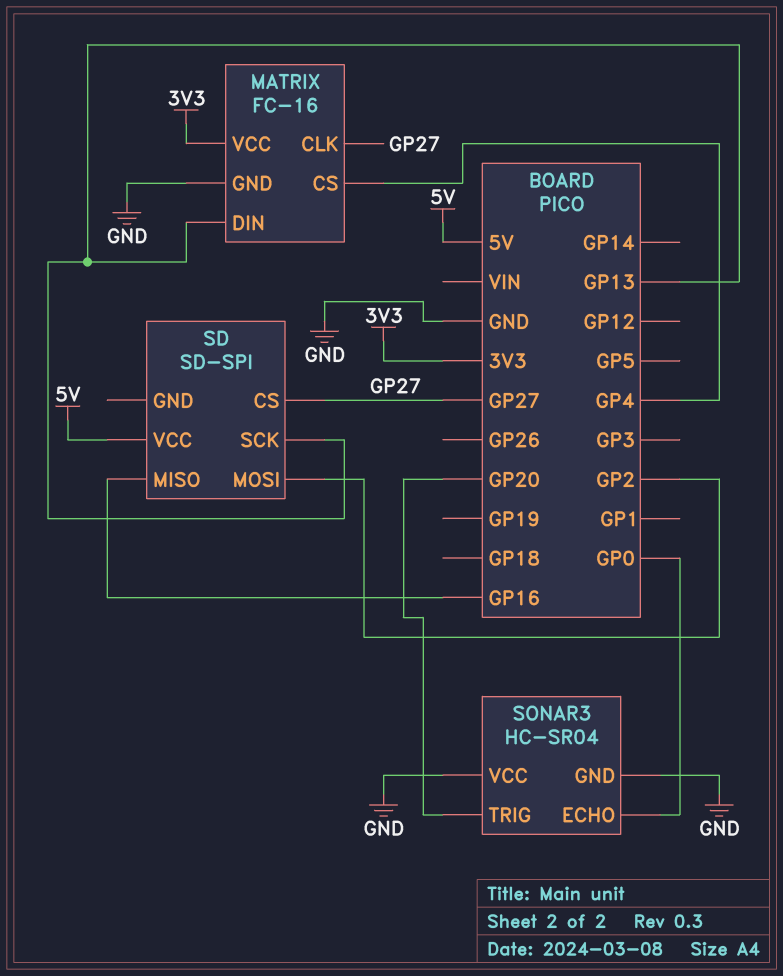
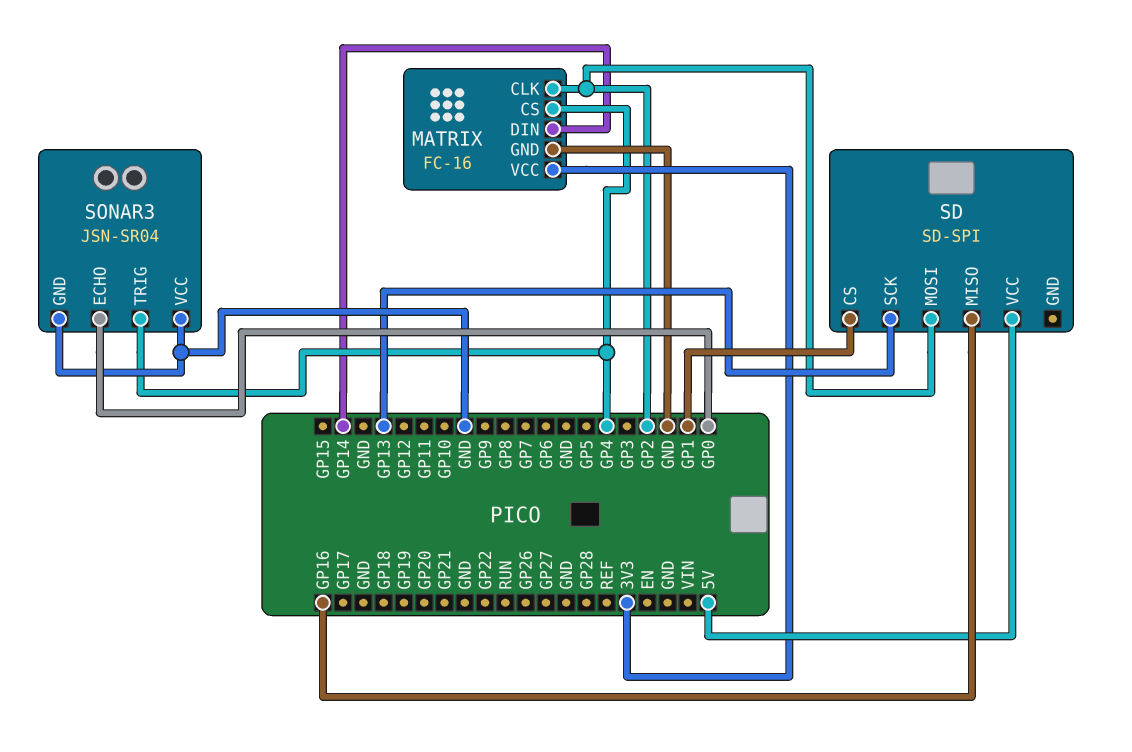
MATRIX pin CLK: GP27 -> GP2
MATRIX pin DIN: GP13 -> GP14
SD pin CS: GP27 -> GP1
SONAR3: HC-SR04 -> JSN-SR04
SONAR3 pin TRIG: GP20 -> GP4

